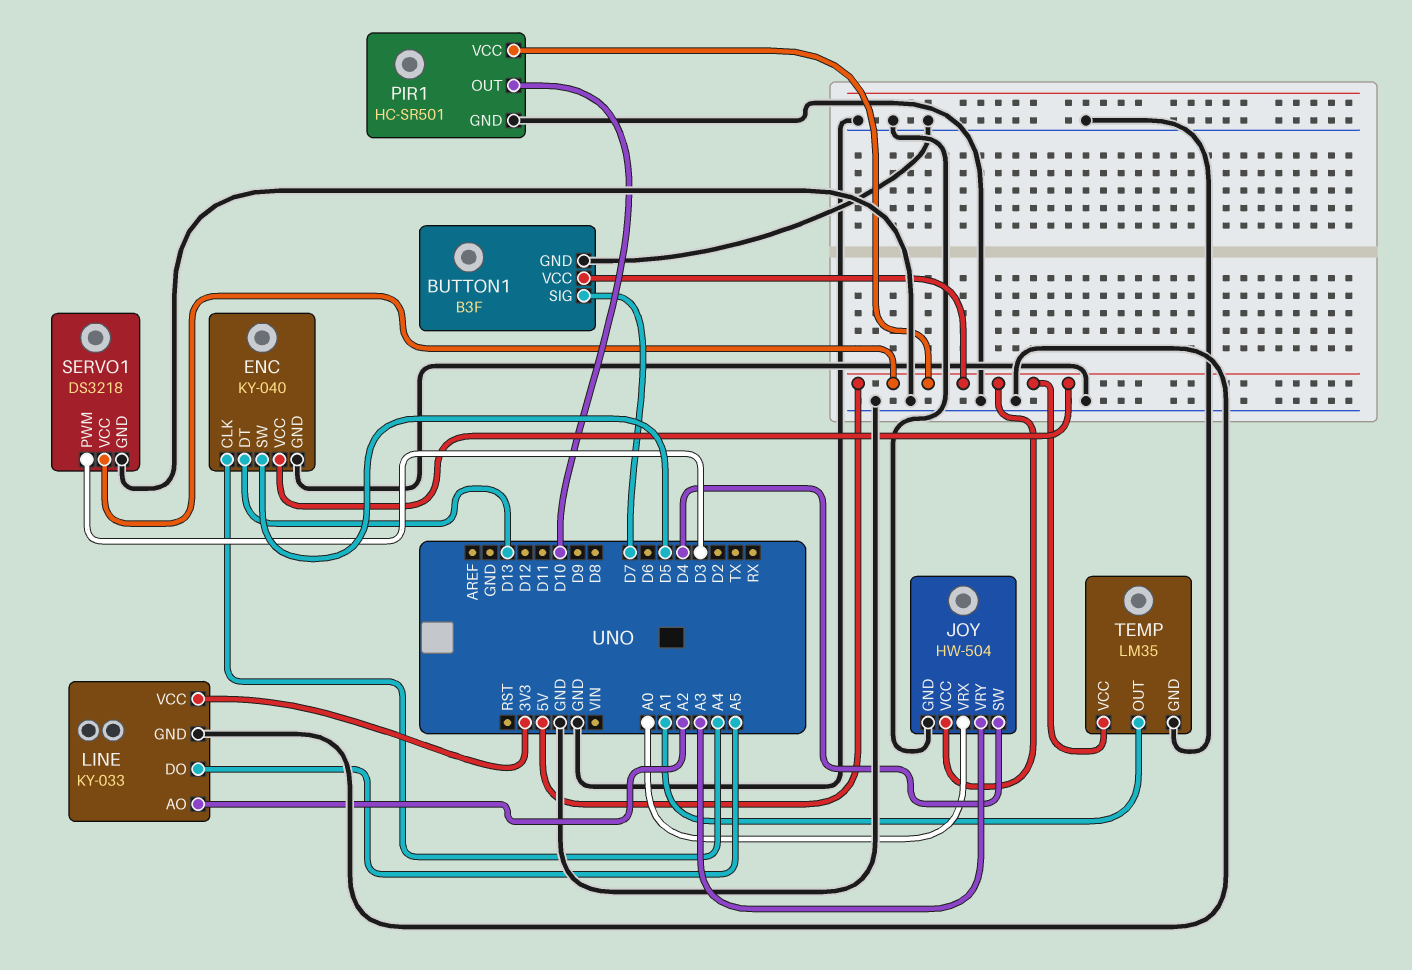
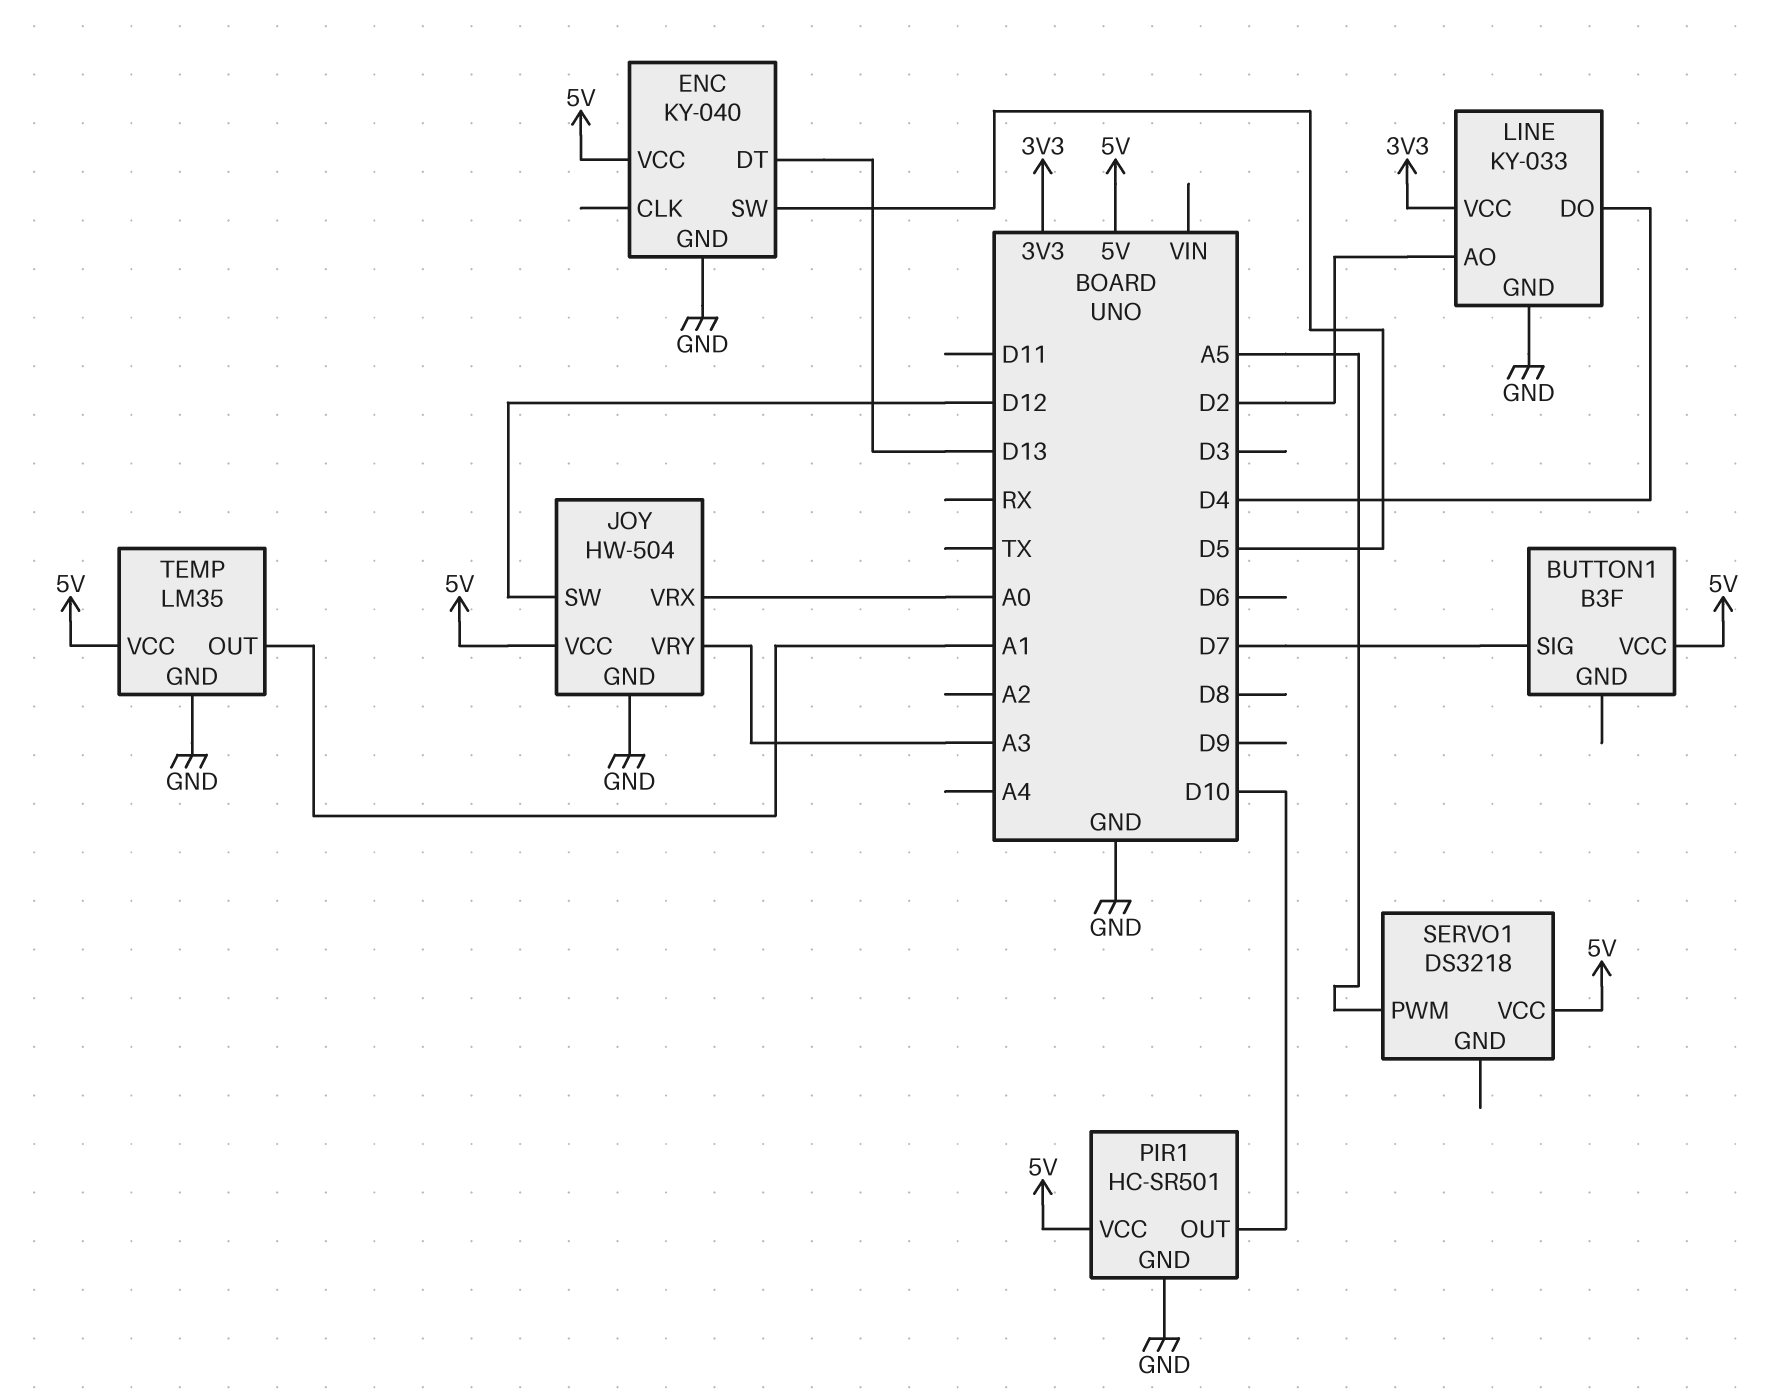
BUTTON1 pin GND: GND -> none
ENC pin CLK: A4 -> none
JOY pin SW: D4 -> D12
LINE pin AO: A2 -> D2
LINE pin DO: A5 -> D4
SERVO1 pin GND: GND -> none
SERVO1 pin PWM: D3 -> A5

